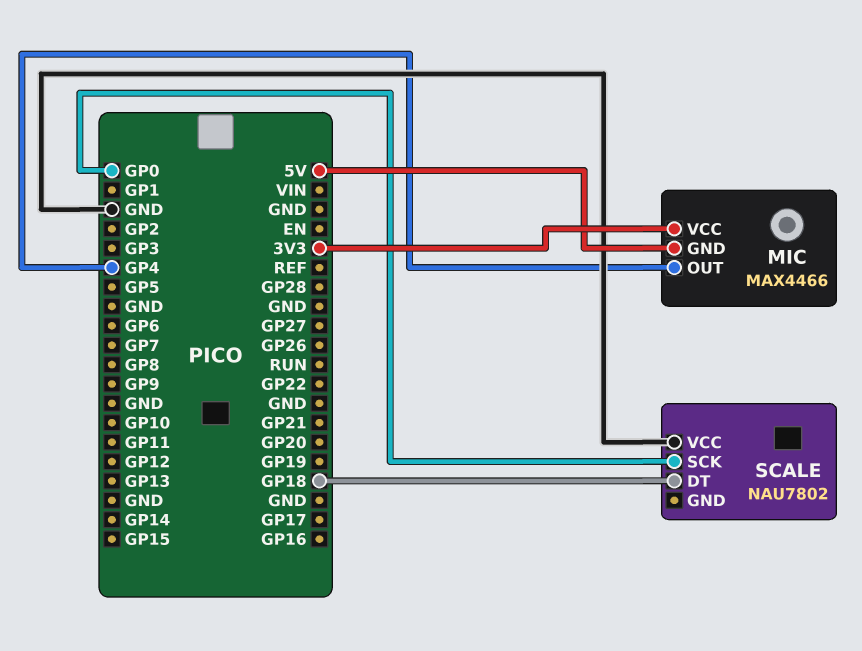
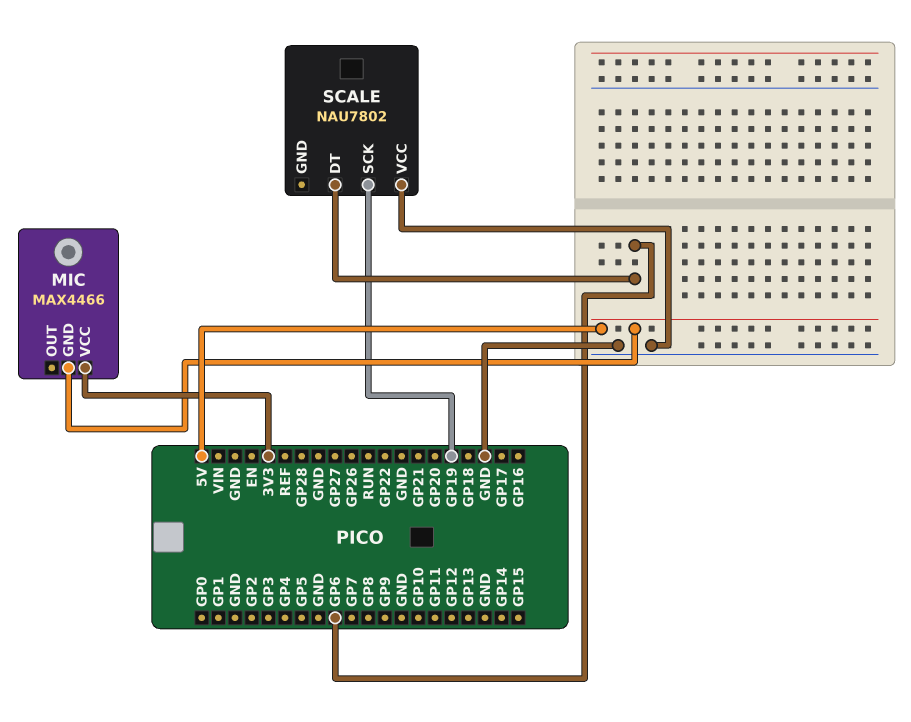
MIC pin OUT: GP4 -> none
SCALE pin DT: GP18 -> GP6
SCALE pin SCK: GP0 -> GP19

